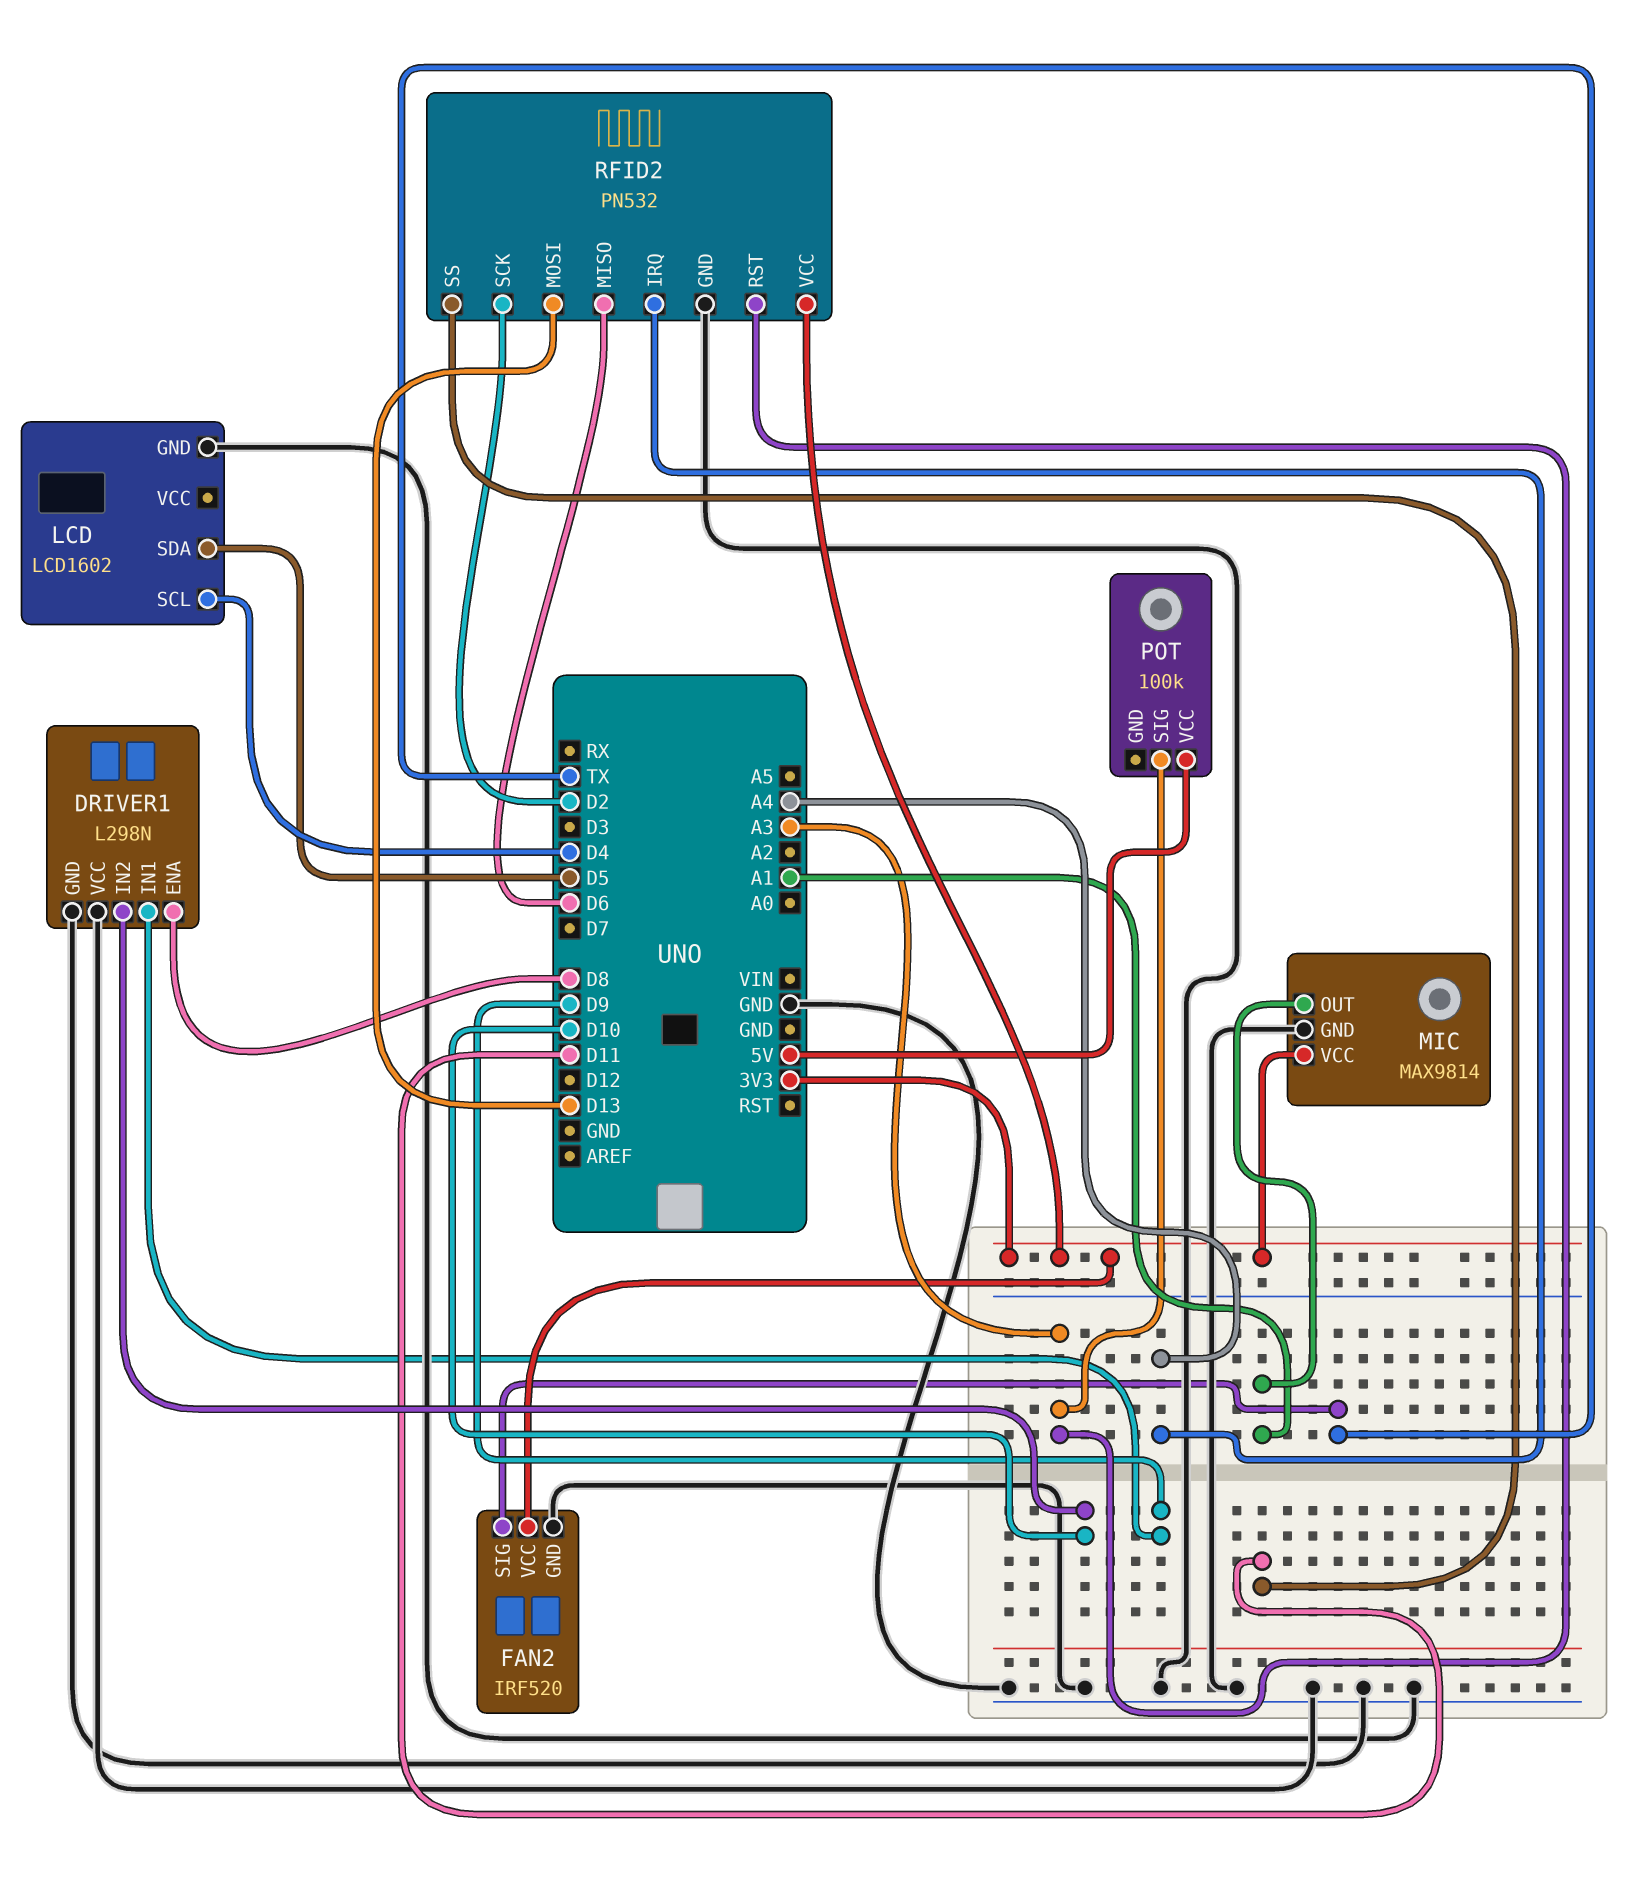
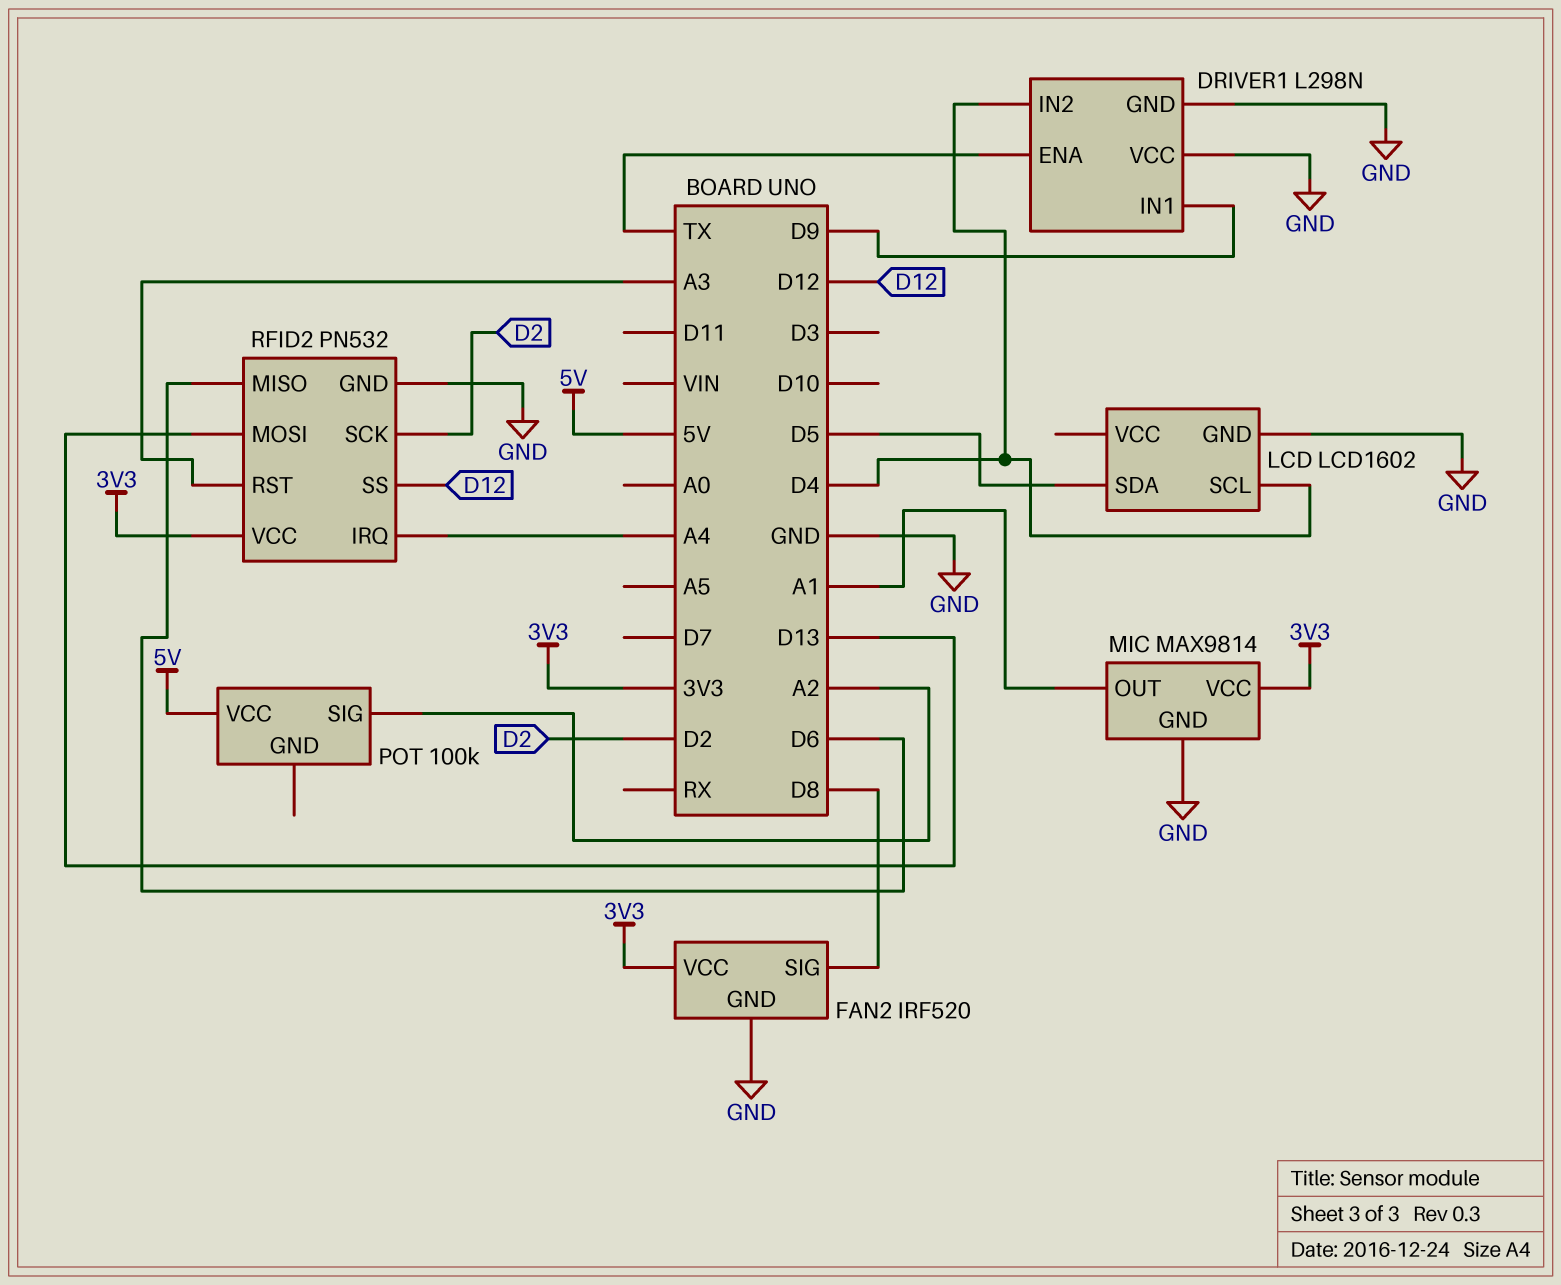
DRIVER1 pin ENA: D8 -> TX
DRIVER1 pin IN2: D10 -> D4
FAN2 pin SIG: TX -> D8
POT pin SIG: A3 -> A2
RFID2 pin SS: D11 -> D12

